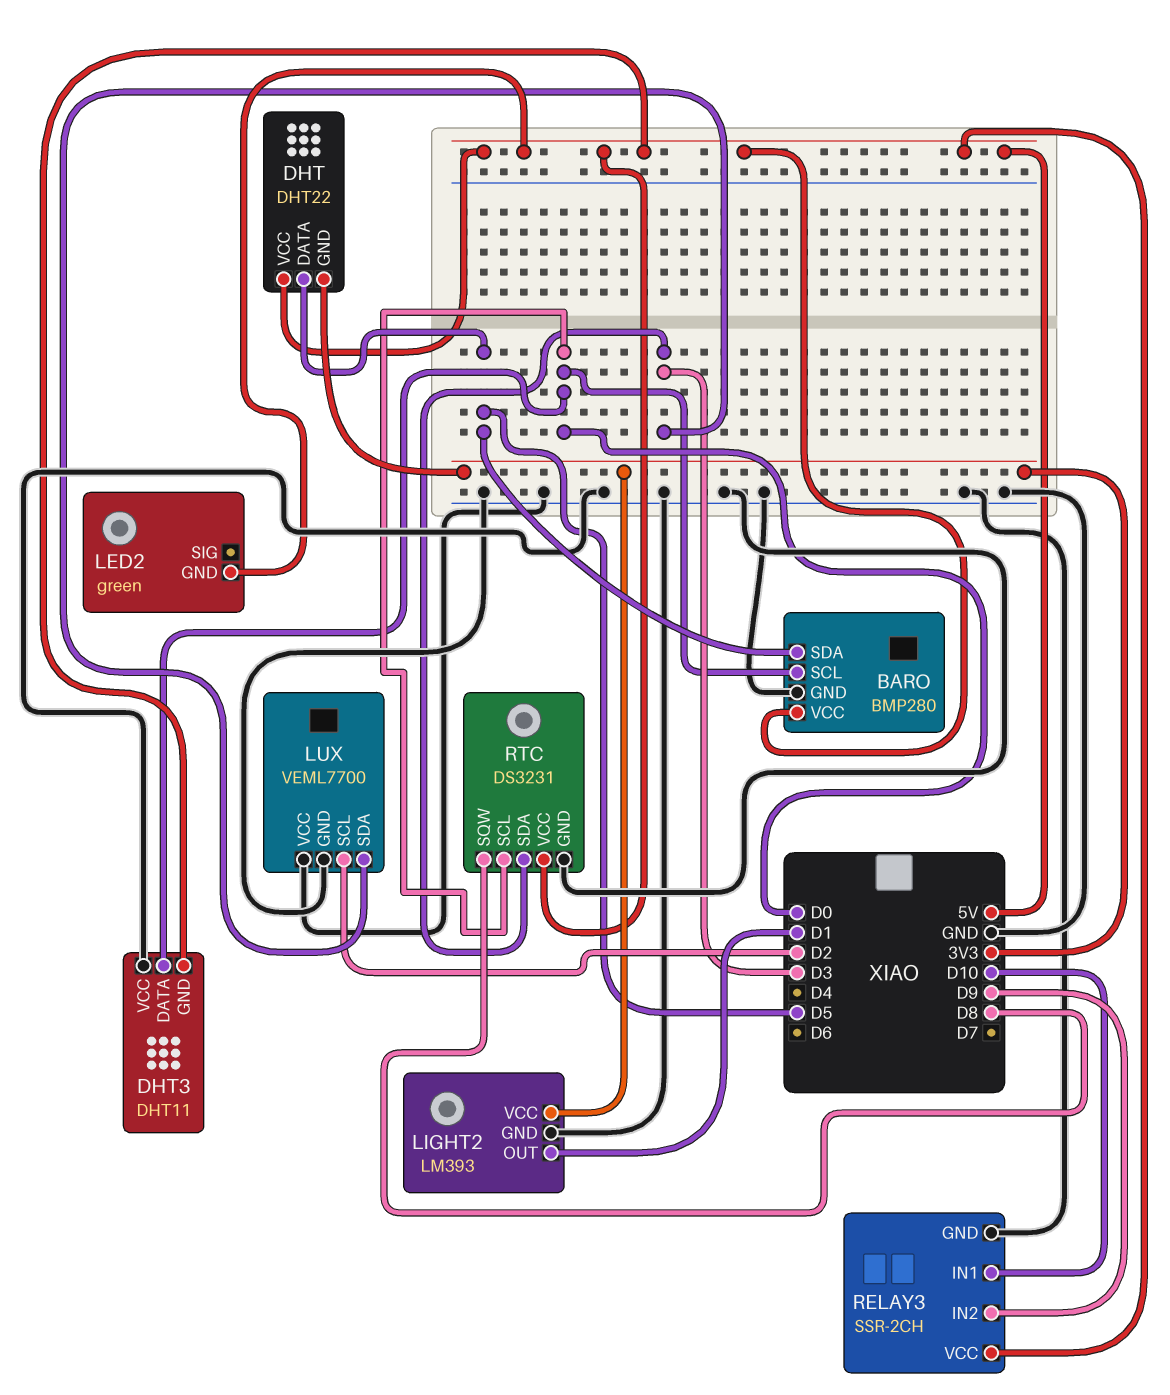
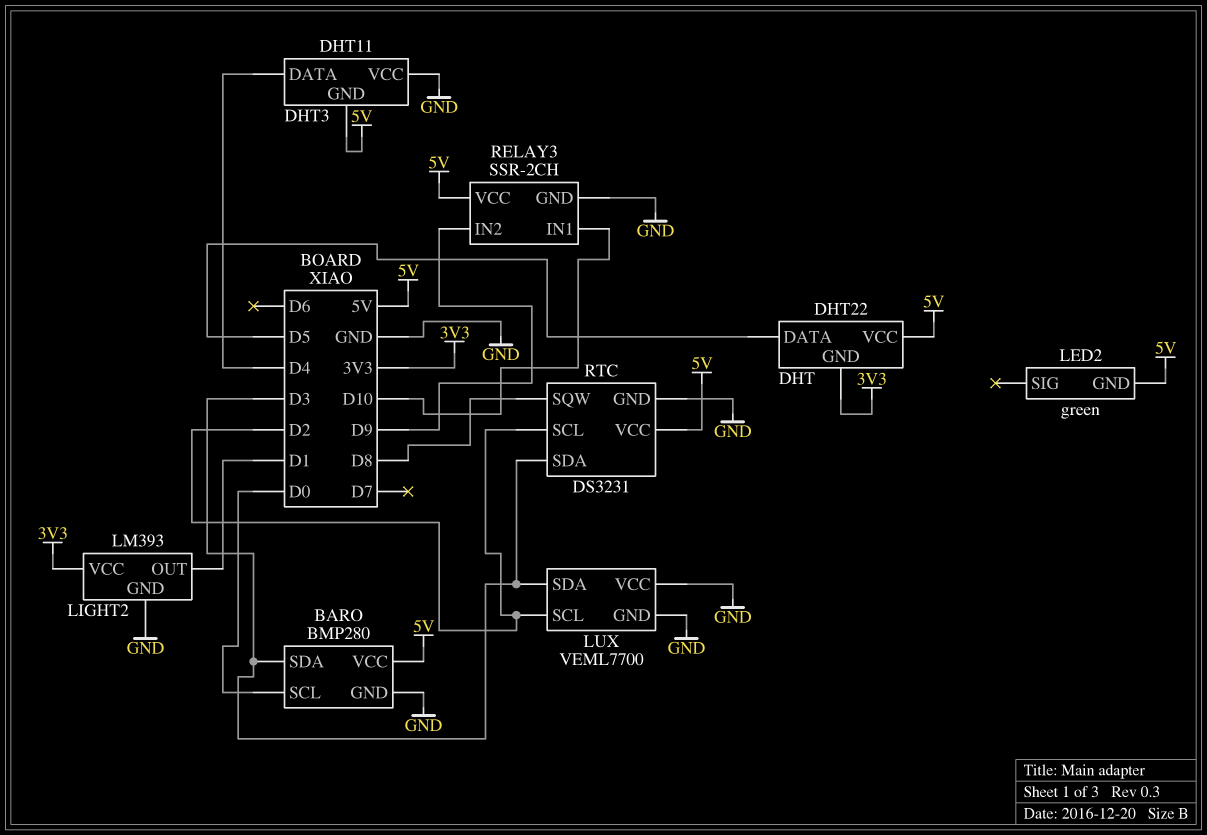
BARO pin SDA: D5 -> D3
DHT3 pin DATA: D0 -> D4
RTC pin SCL: D0 -> D2

